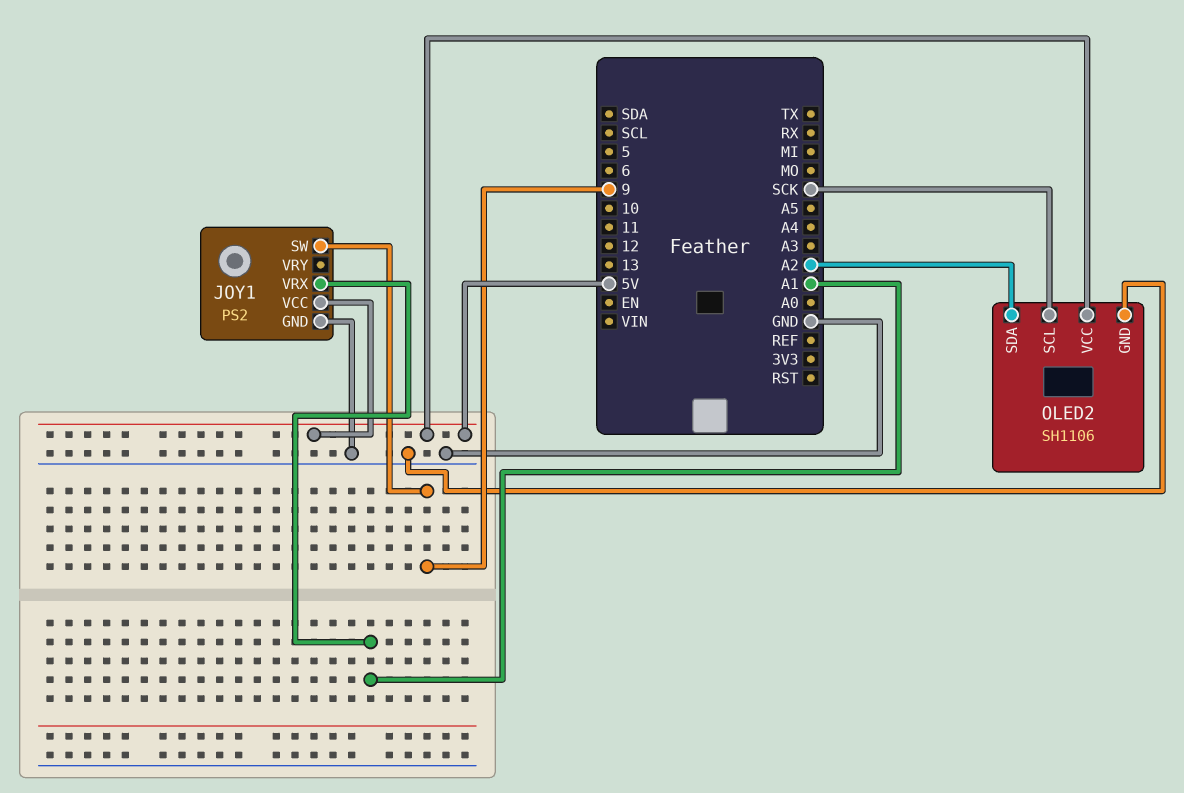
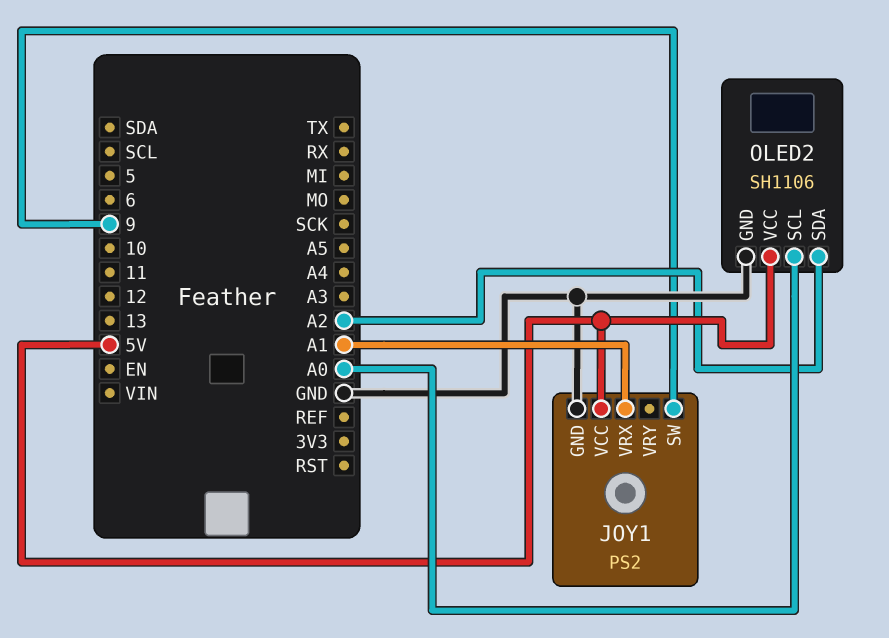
OLED2 pin SCL: SCK -> A0

